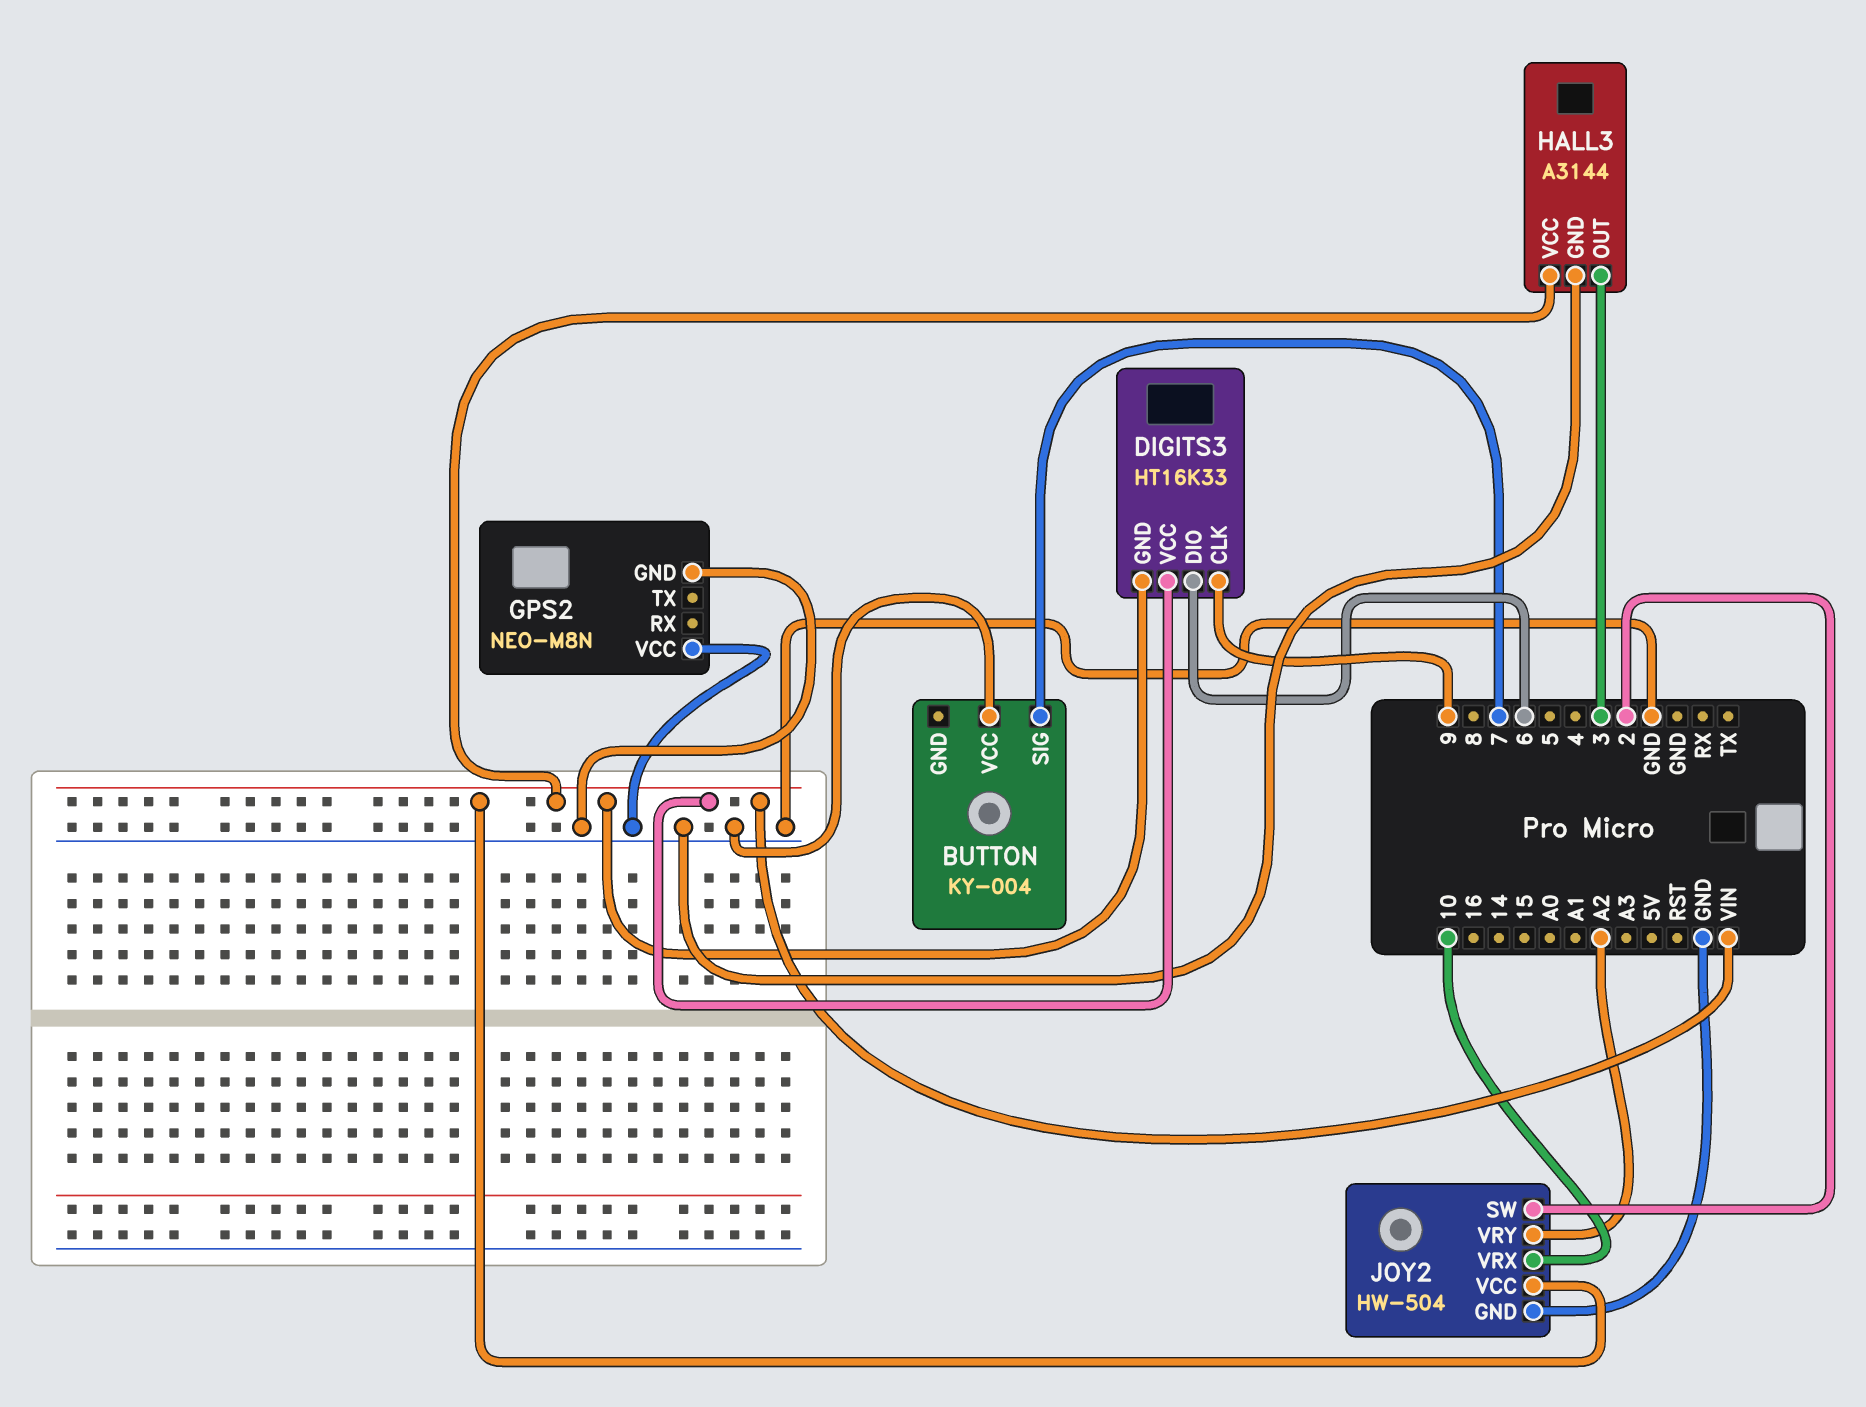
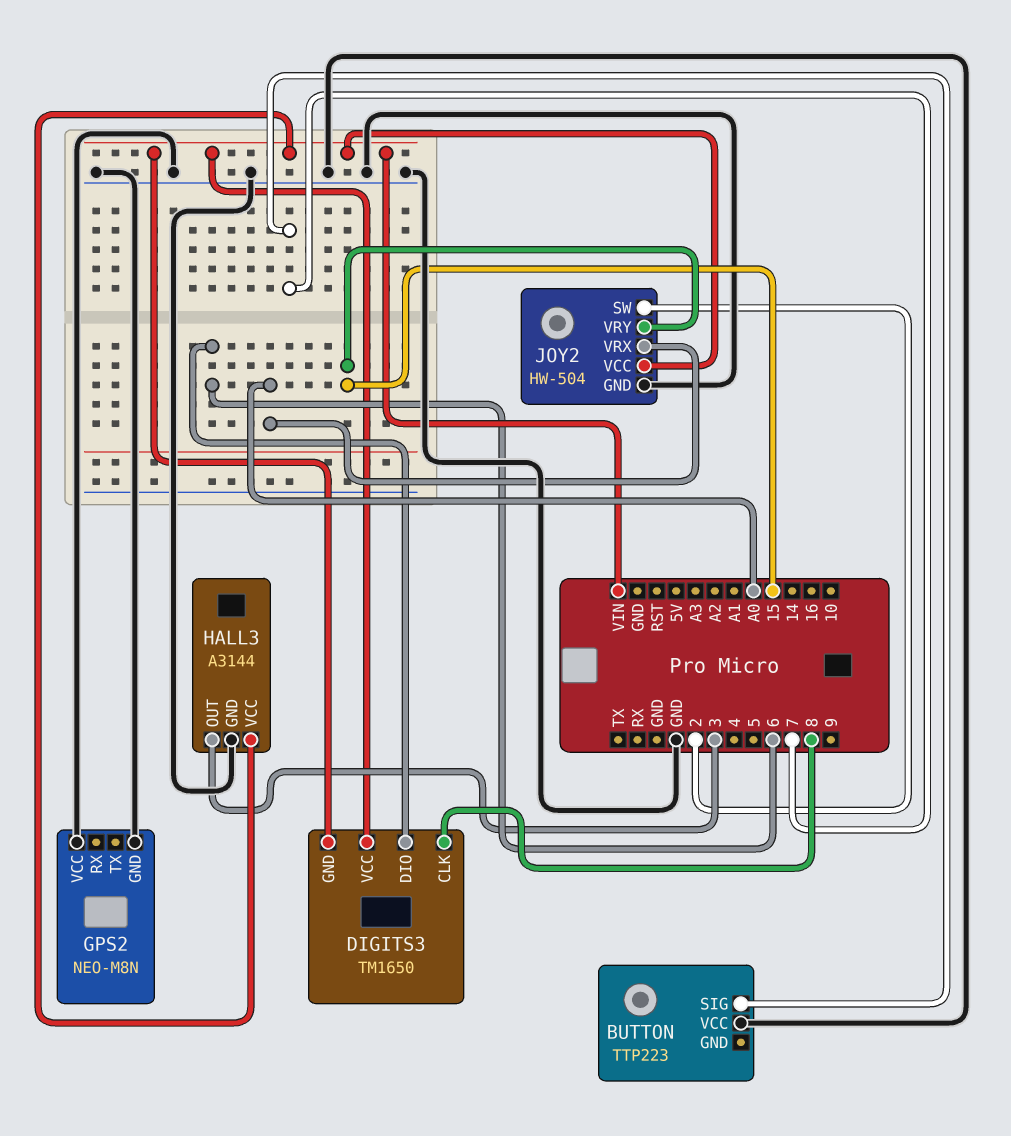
BUTTON: KY-004 -> TTP223
DIGITS3: HT16K33 -> TM1650
DIGITS3 pin CLK: 9 -> 8
JOY2 pin VRX: 10 -> A0
JOY2 pin VRY: A2 -> 15

